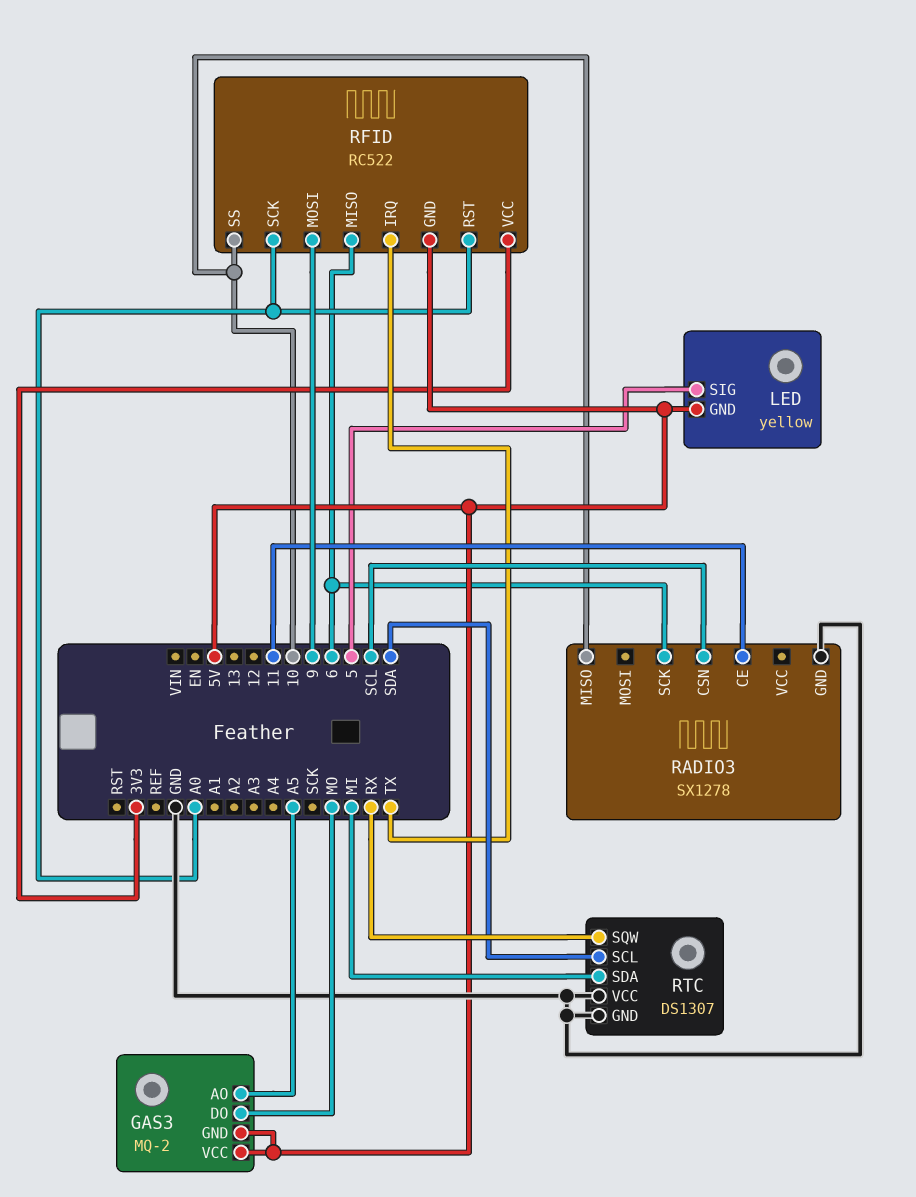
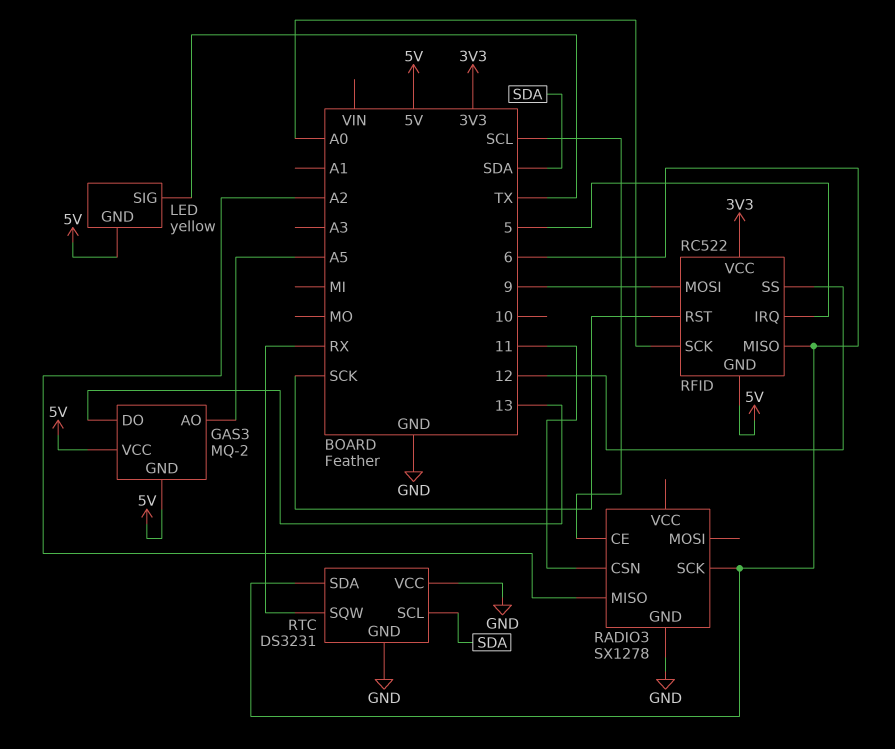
GAS3 pin DO: MO -> 13
LED pin SIG: 5 -> TX
RADIO3 pin CE: 11 -> SCL
RADIO3 pin CSN: SCL -> 11
RADIO3 pin MISO: 10 -> A2
RFID pin IRQ: TX -> 5
RFID pin RST: A0 -> SCK
RFID pin SS: 10 -> 12
RTC: DS1307 -> DS3231
RTC pin SDA: MI -> 6

